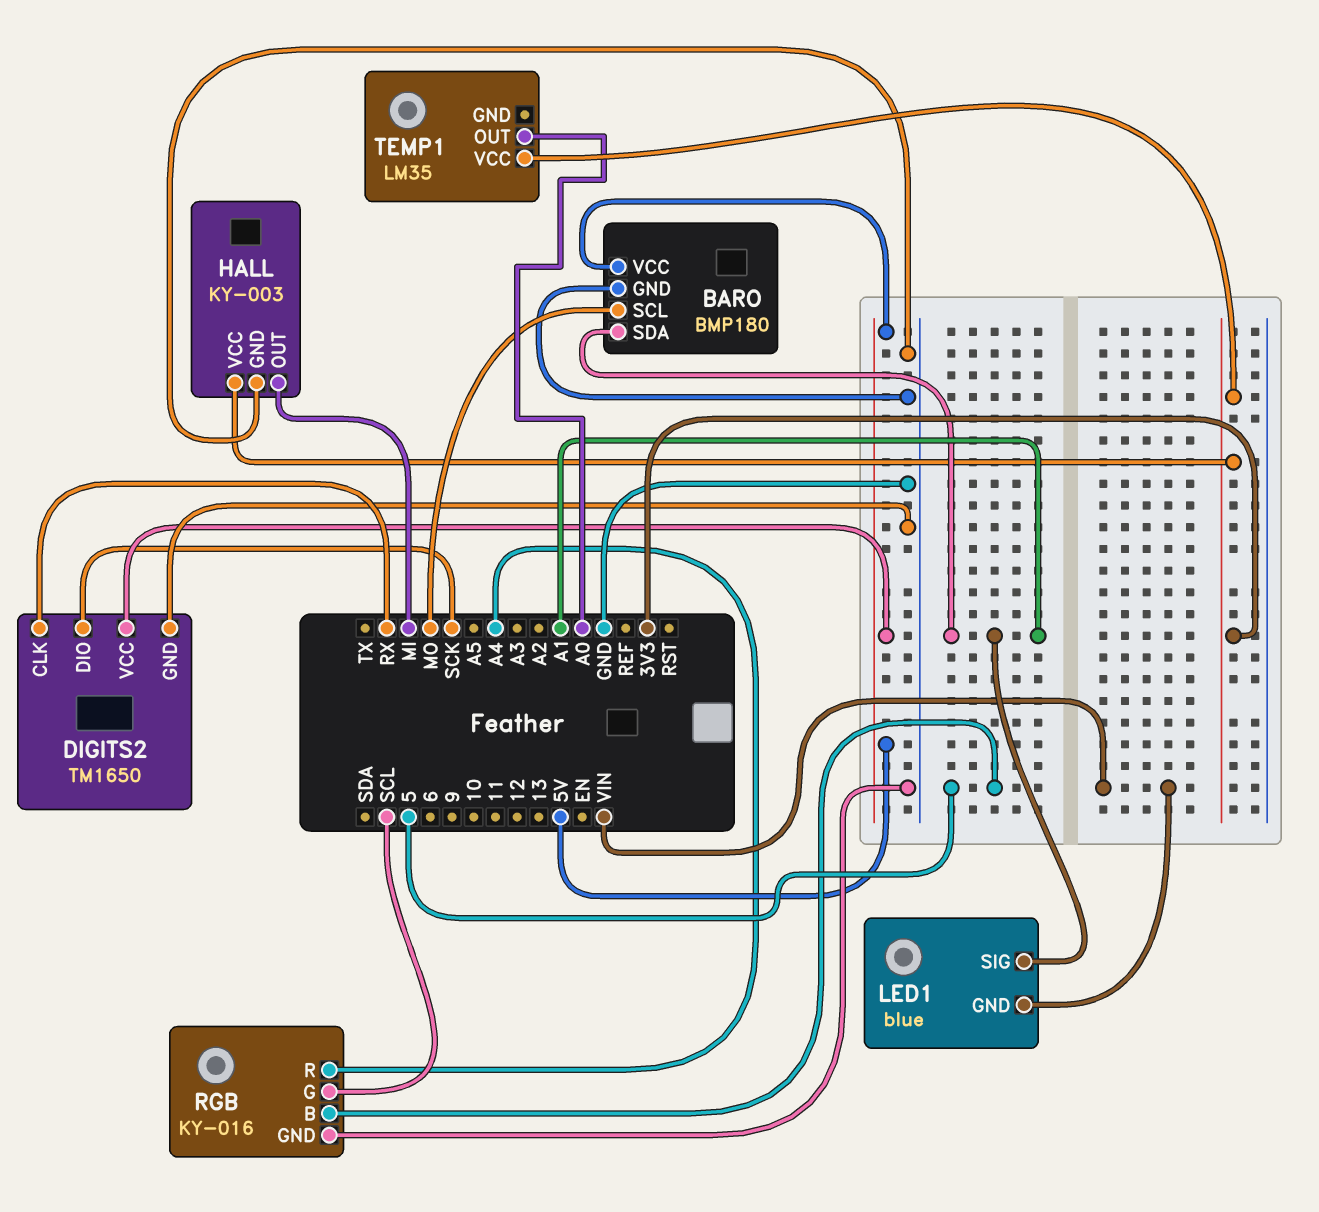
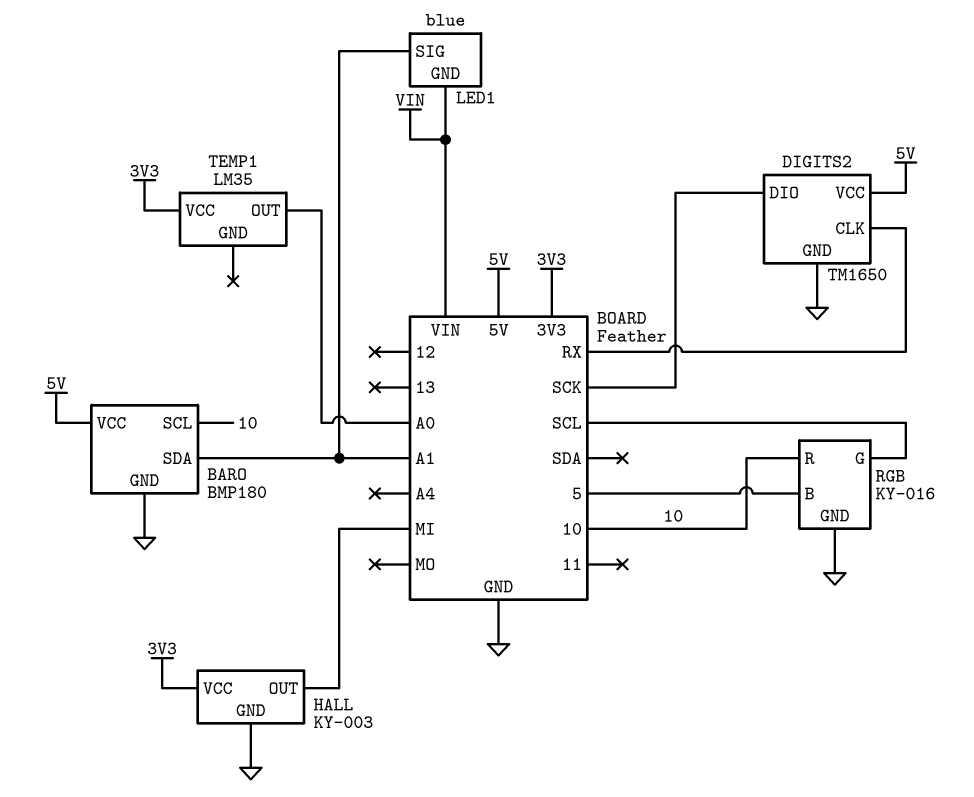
BARO pin SCL: MO -> 10
RGB pin R: A4 -> 10

